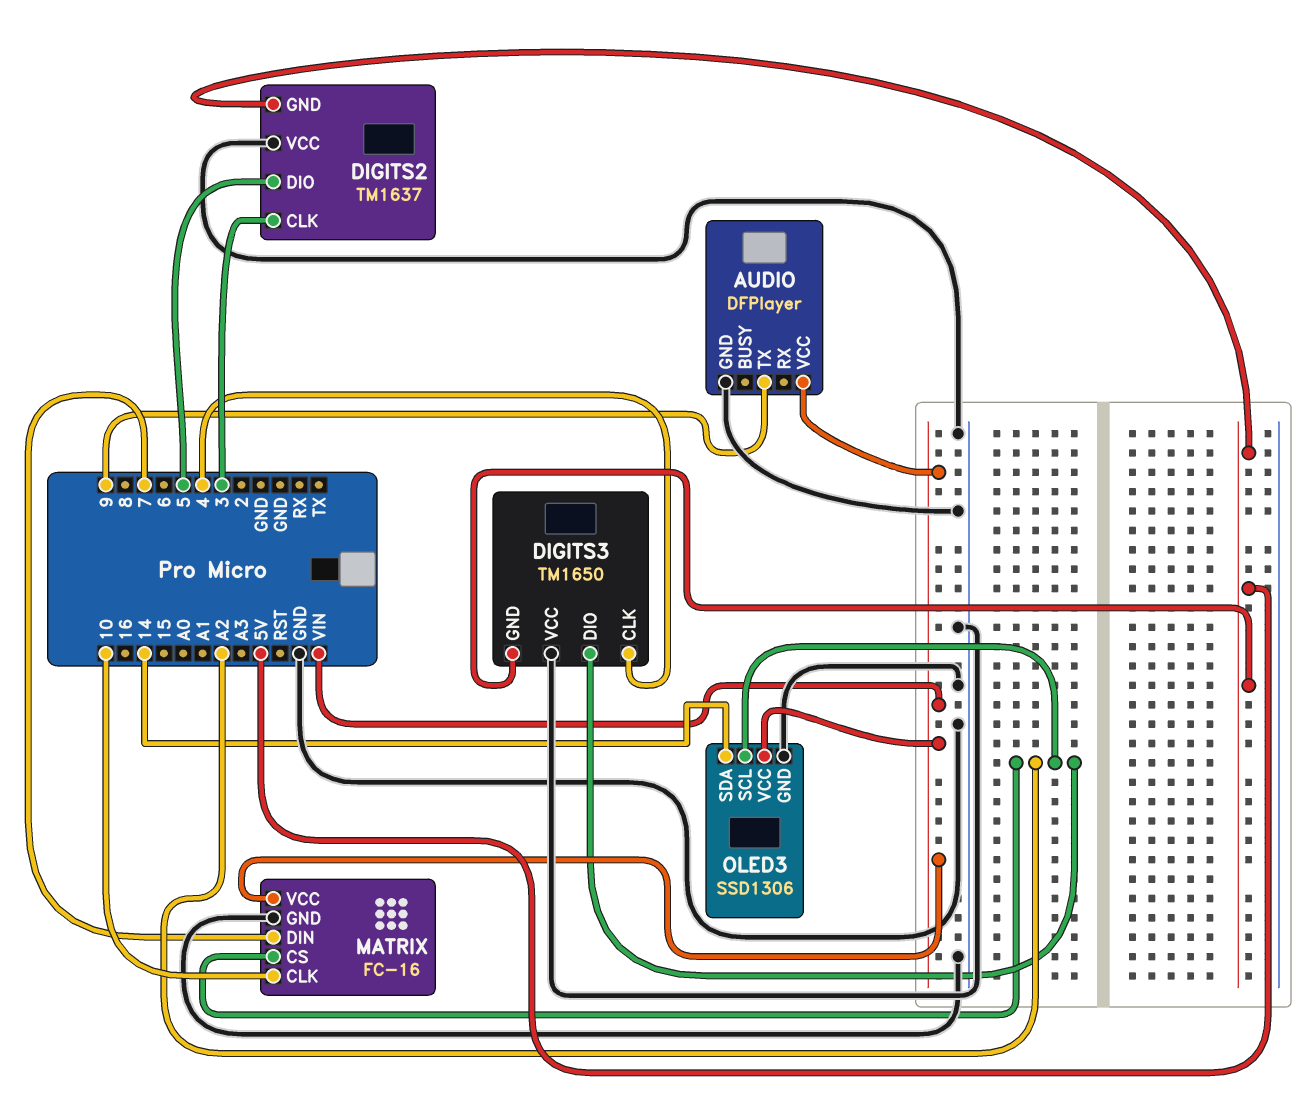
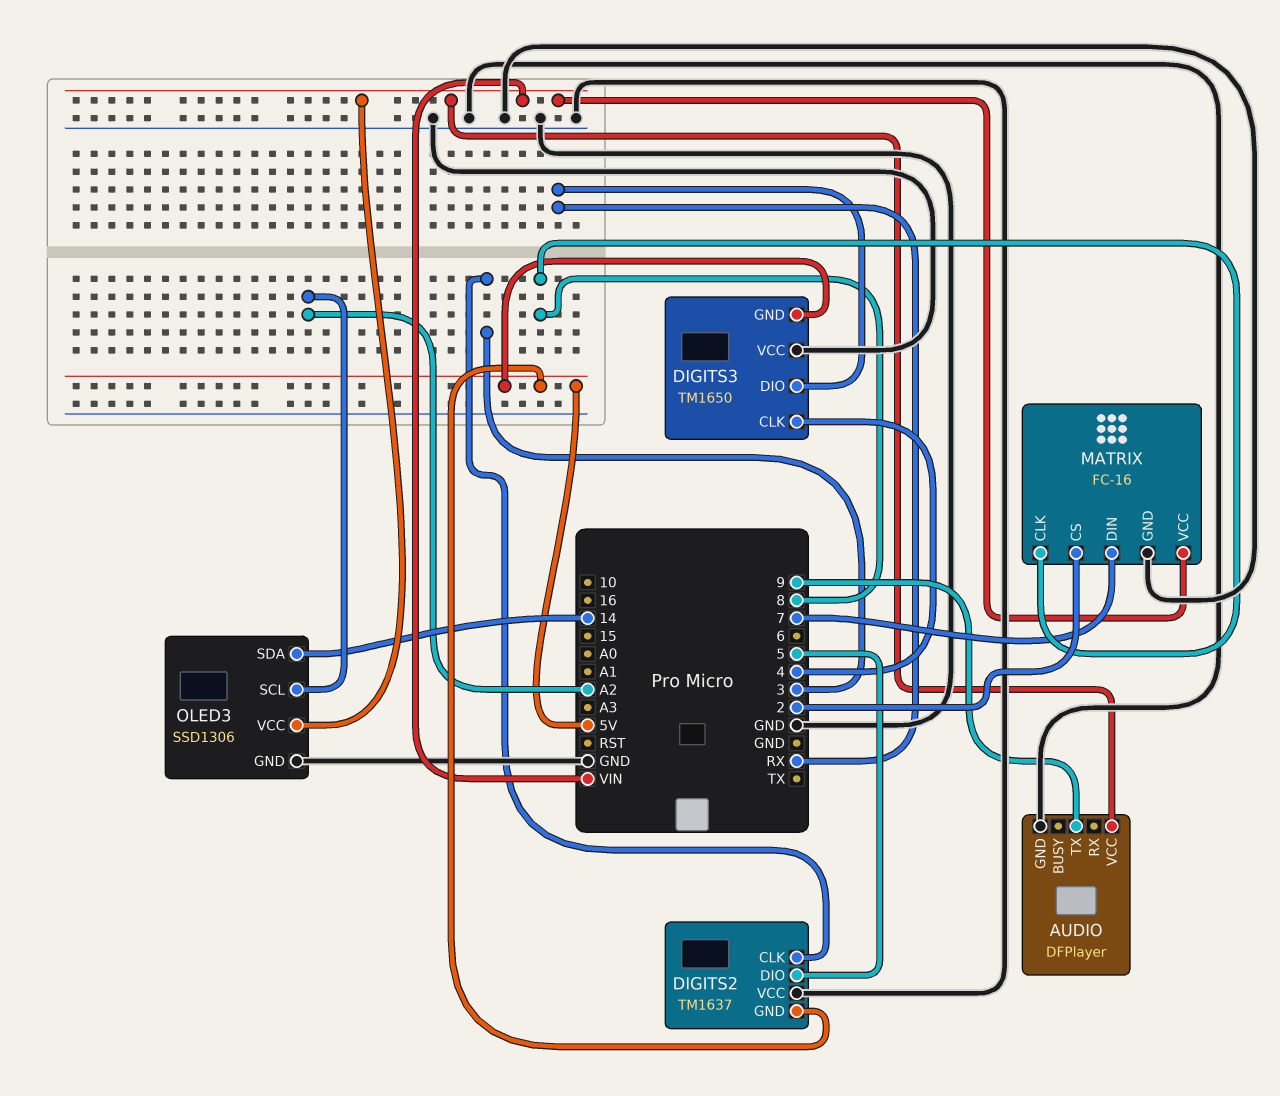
DIGITS3 pin DIO: A2 -> RX
MATRIX pin CLK: 10 -> 8
MATRIX pin CS: A2 -> 2

